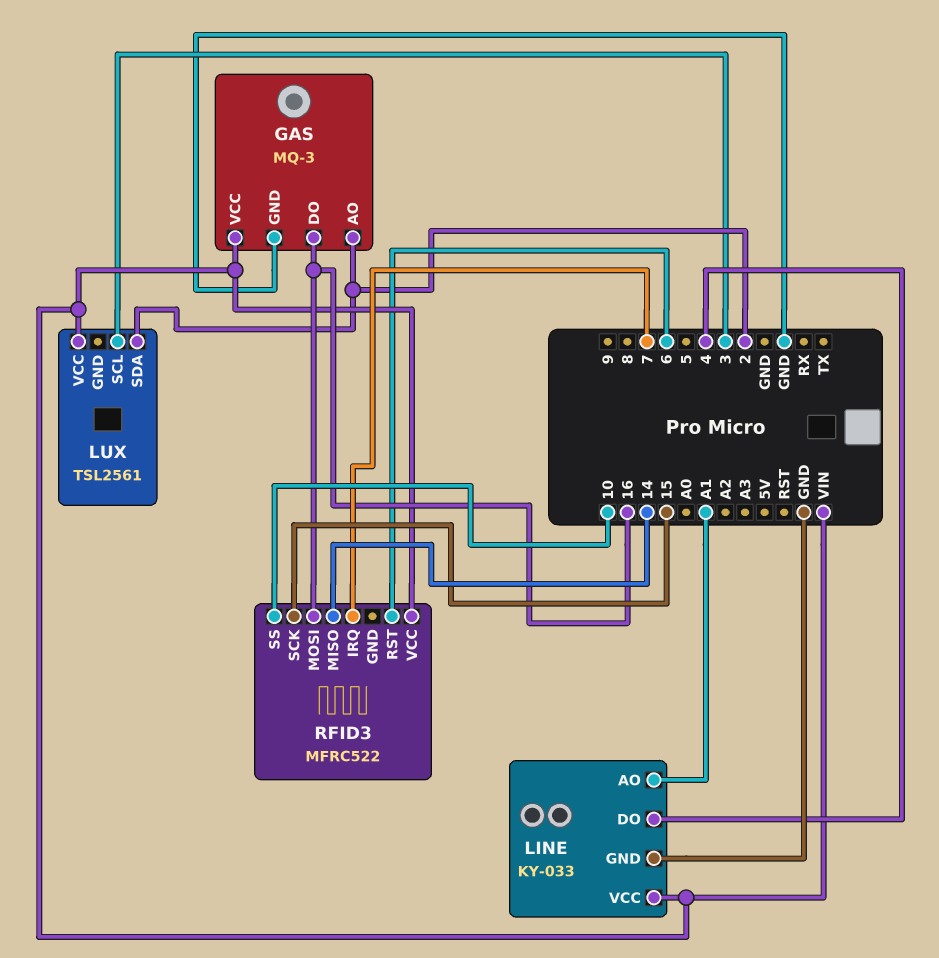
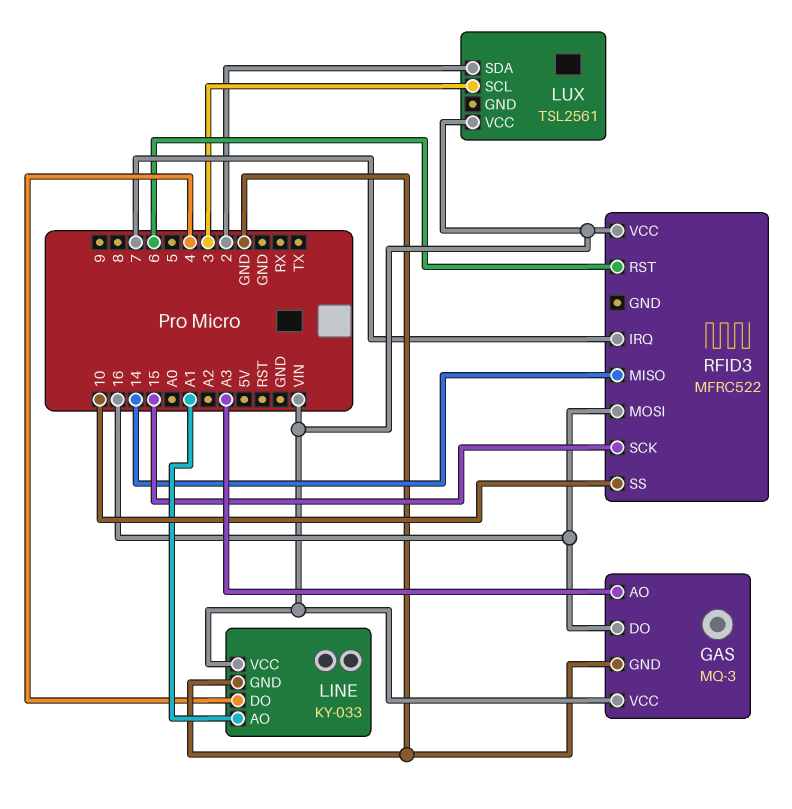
GAS pin AO: 2 -> A3

